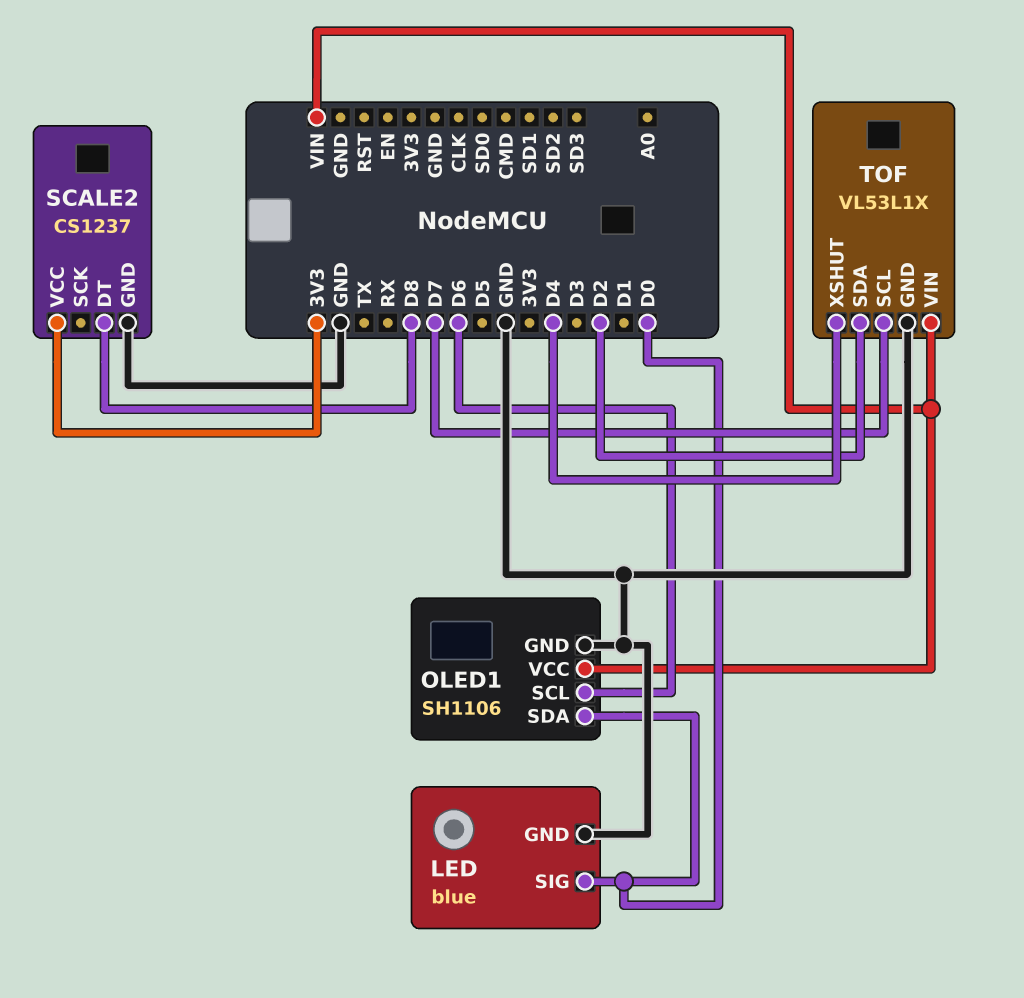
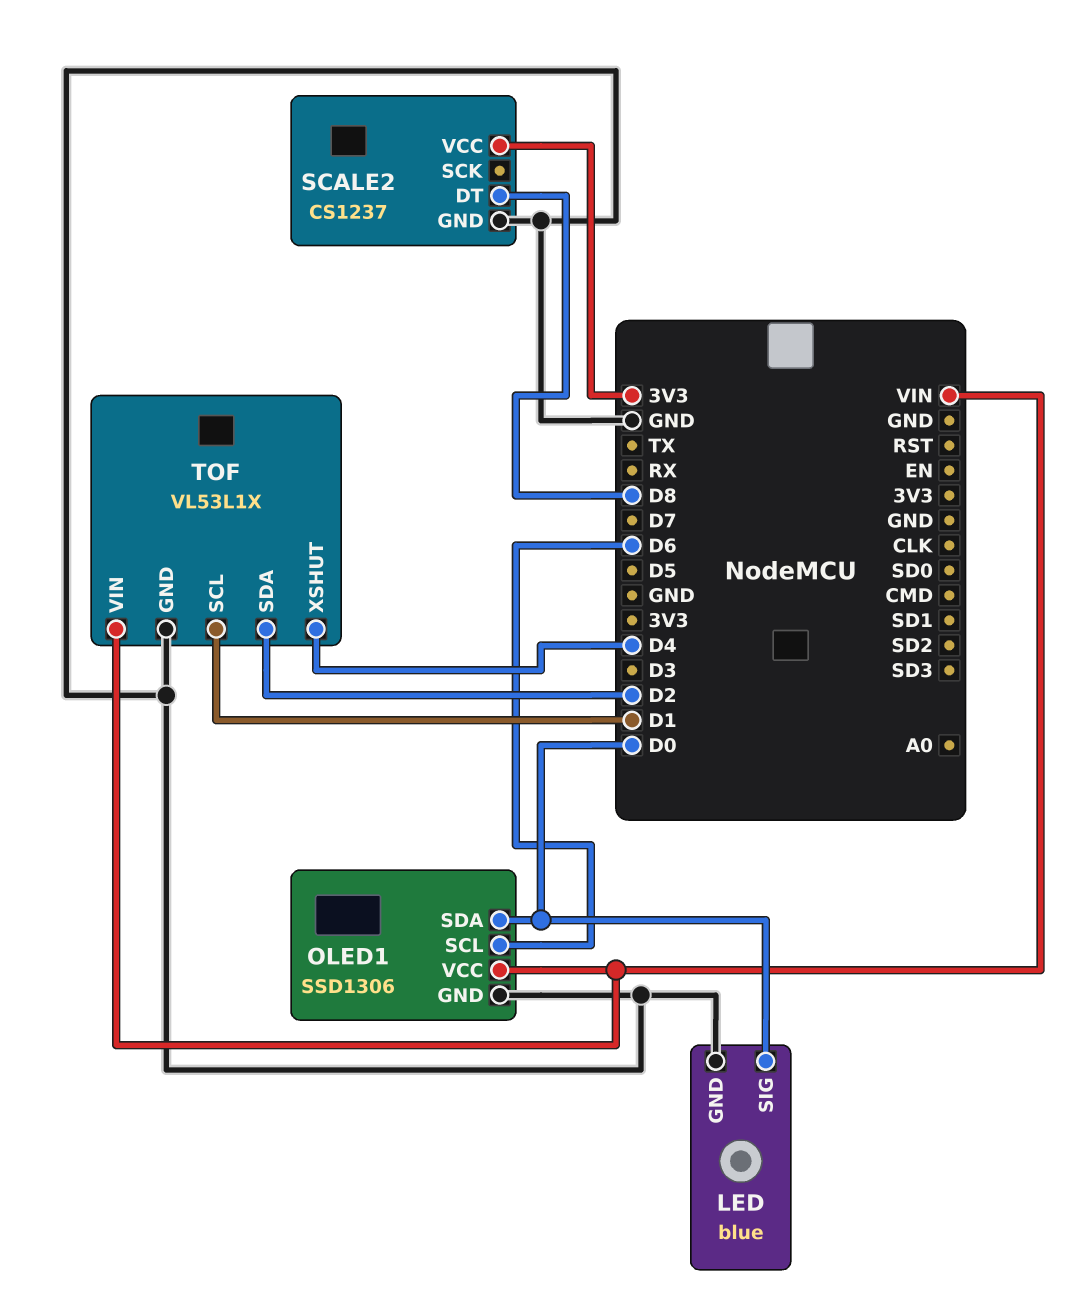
OLED1: SH1106 -> SSD1306
TOF pin SCL: D7 -> D1

